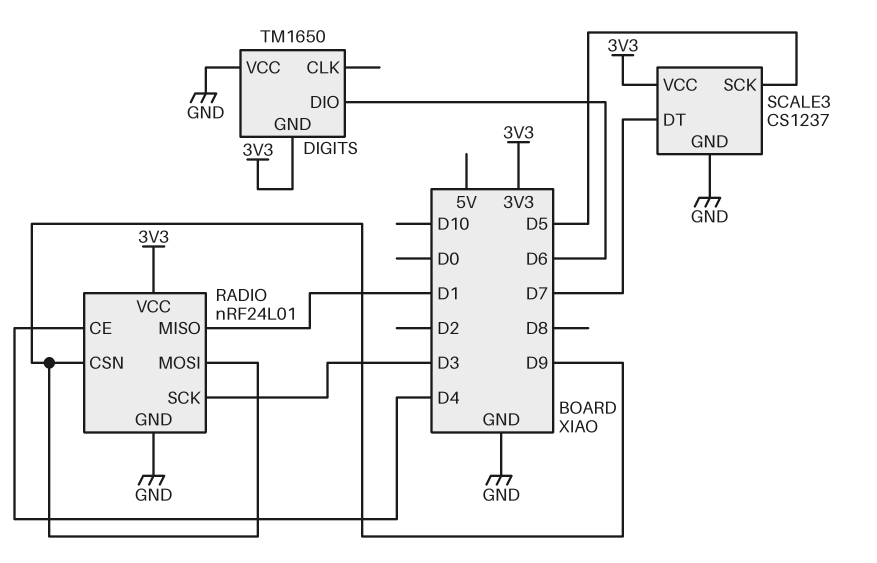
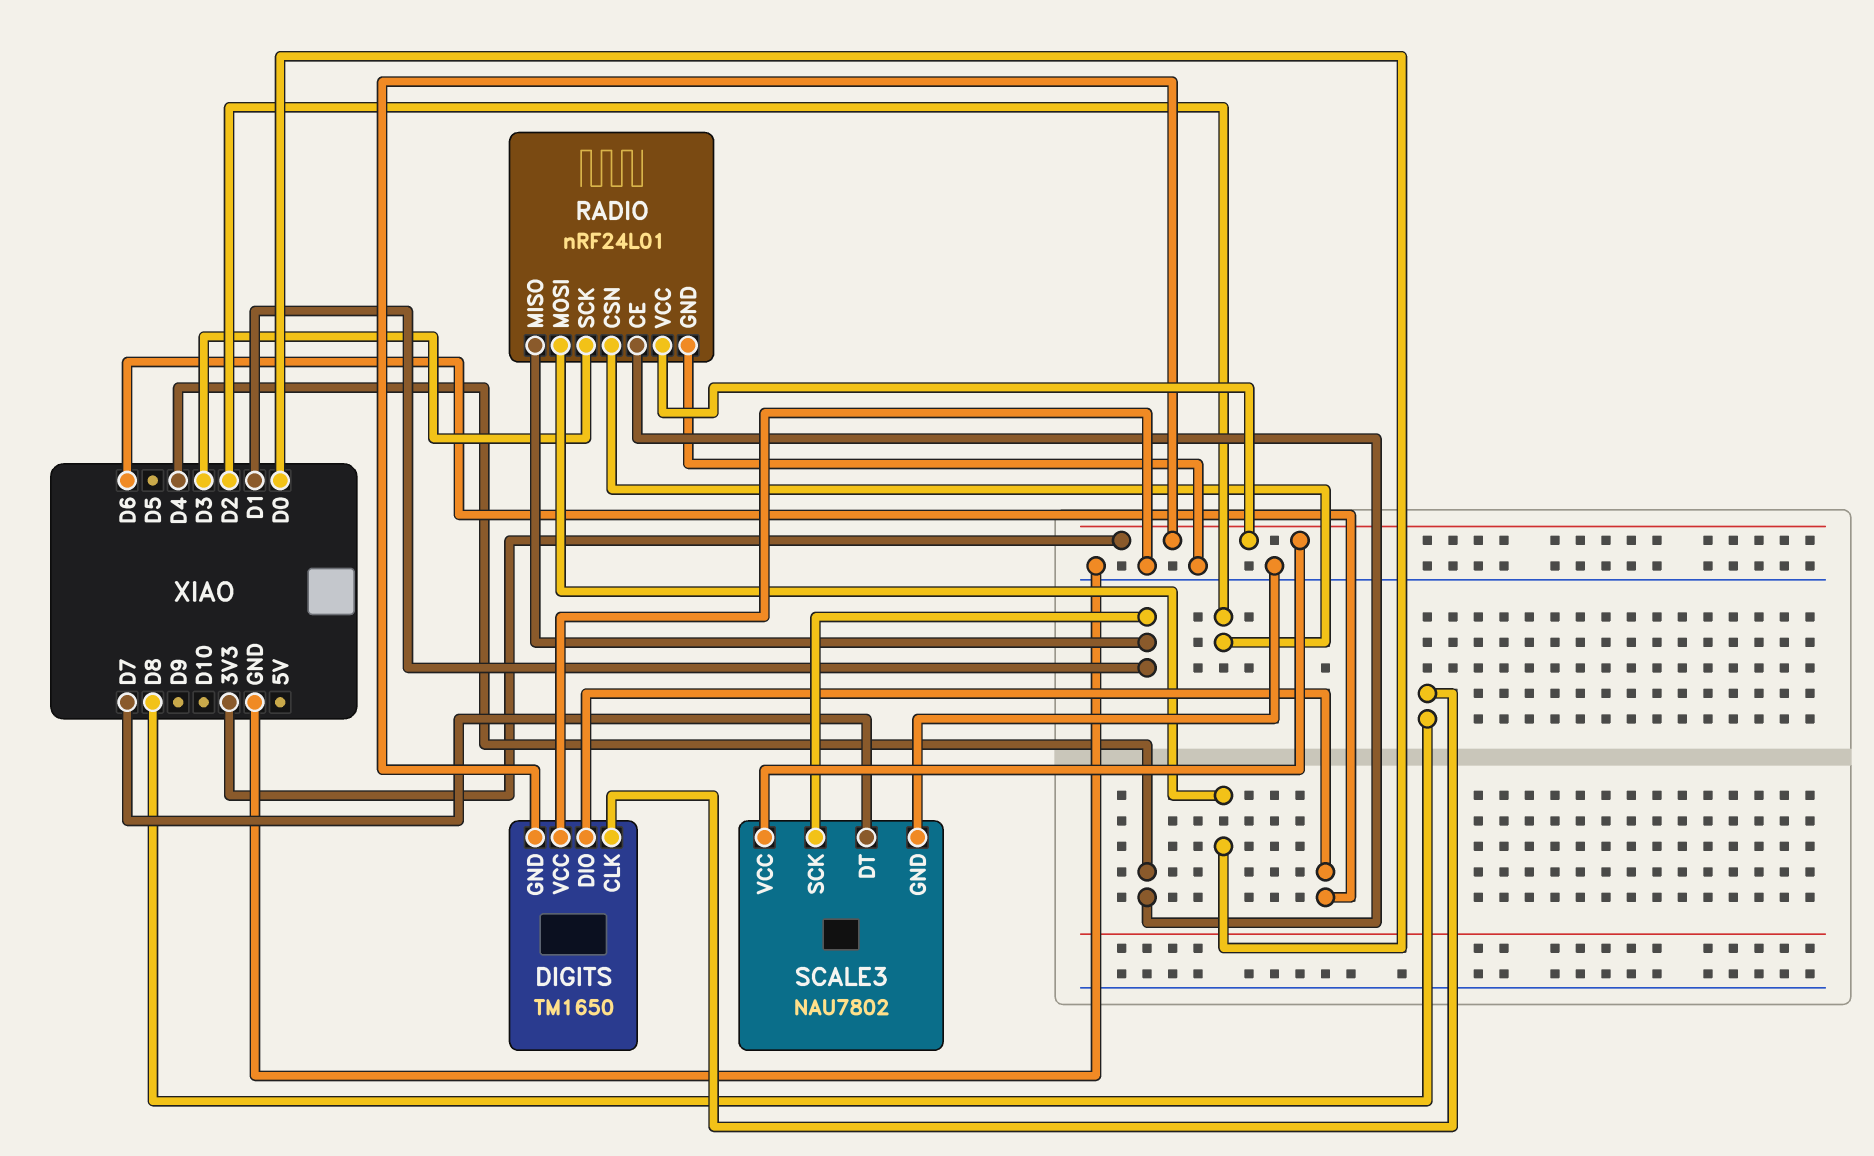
DIGITS pin CLK: none -> D8
RADIO pin CSN: D9 -> D2
RADIO pin MOSI: D9 -> D0
SCALE3: CS1237 -> NAU7802
SCALE3 pin SCK: D5 -> D1

